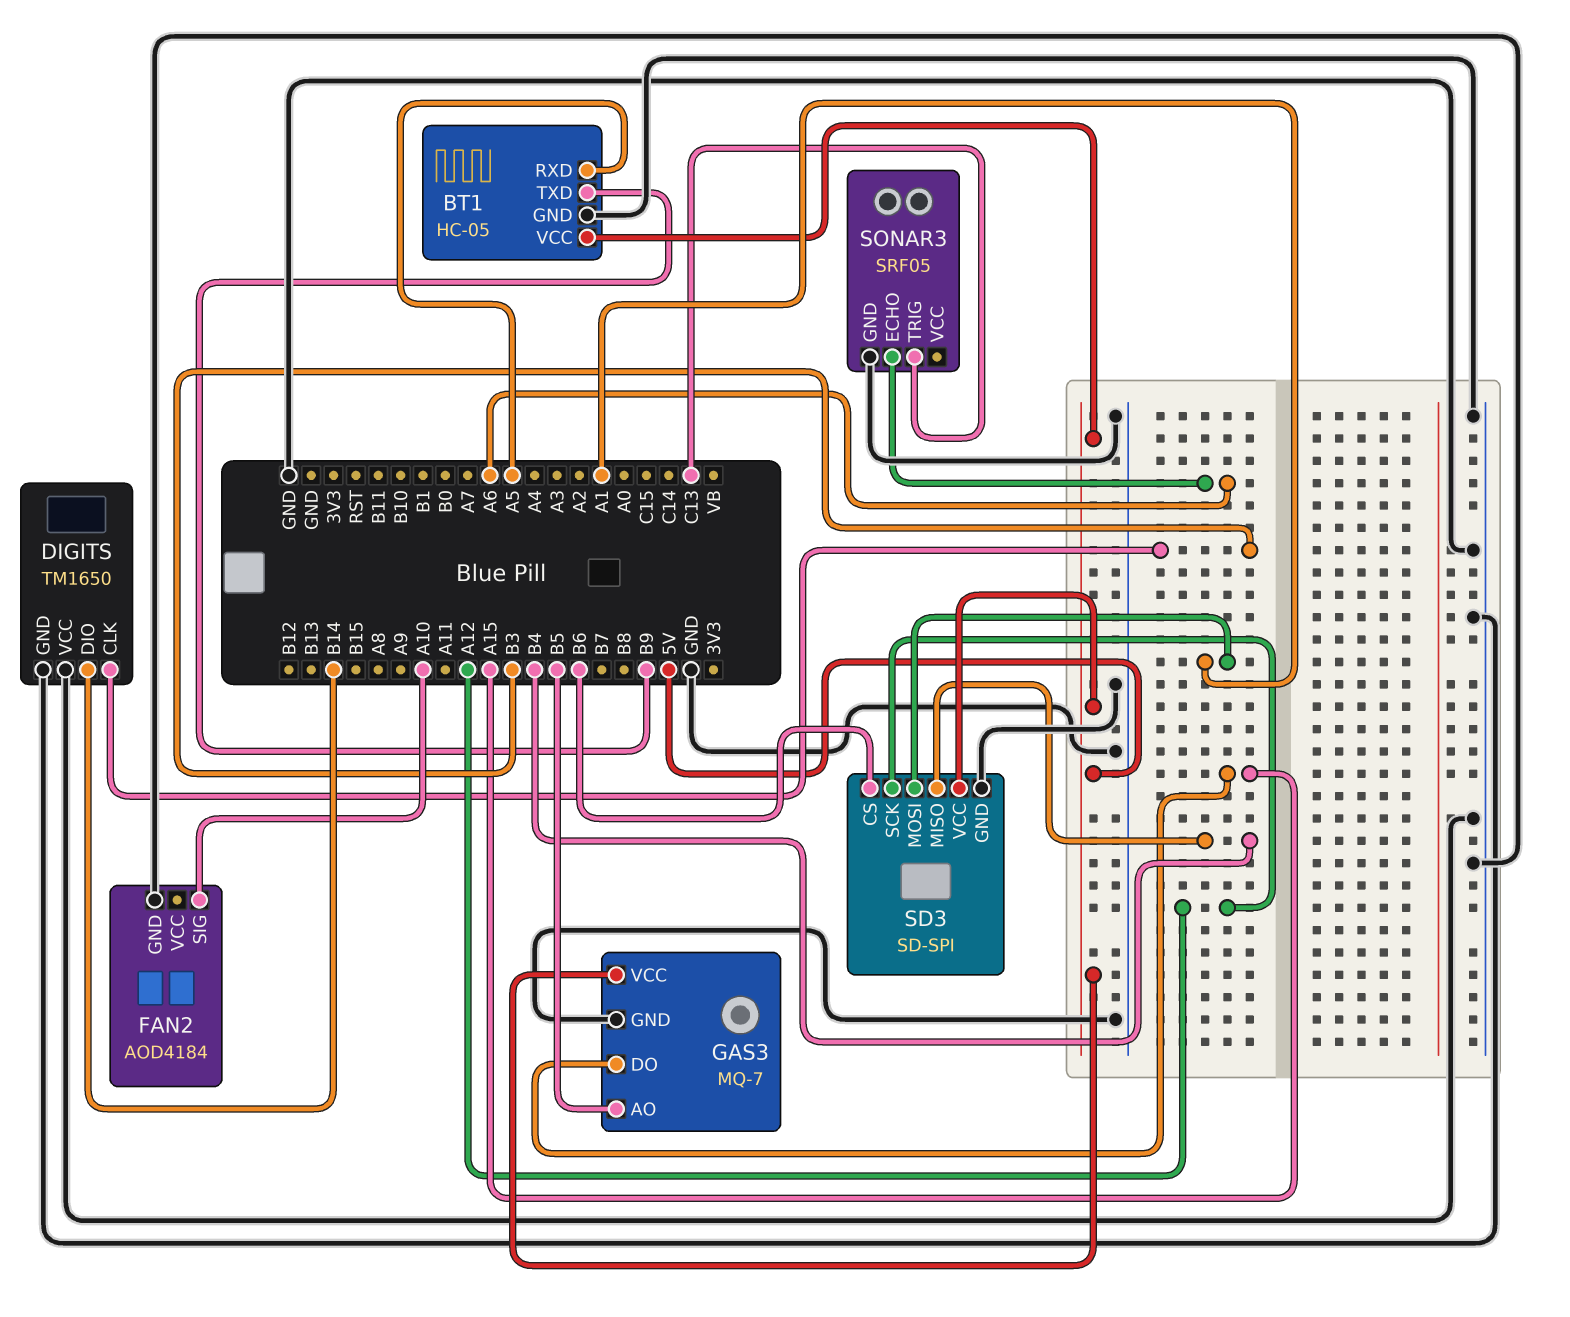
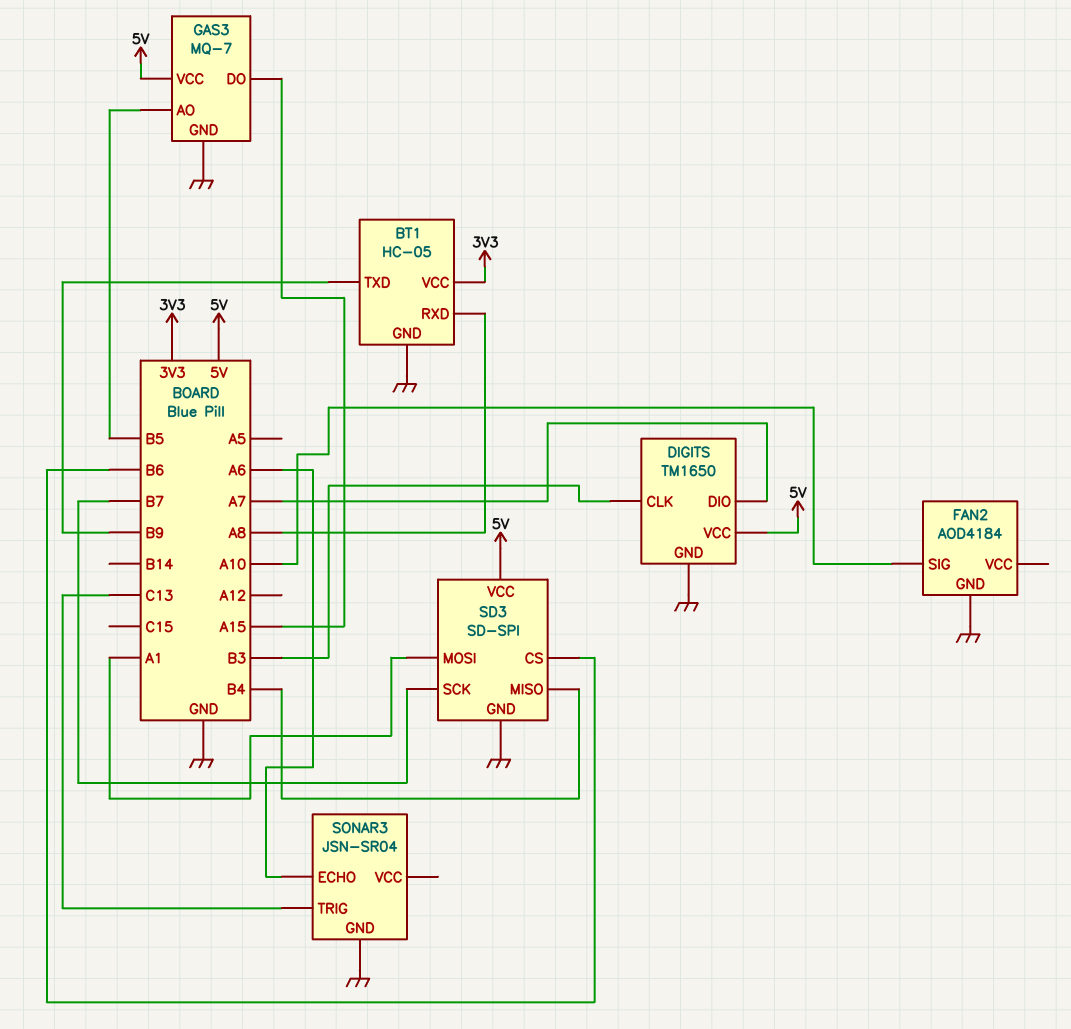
BT1 pin RXD: A5 -> A8
BT1 pin VCC: 5V -> 3V3
DIGITS pin DIO: B14 -> A7
DIGITS pin VCC: GND -> 5V
SD3 pin SCK: A12 -> B7
SONAR3: SRF05 -> JSN-SR04

